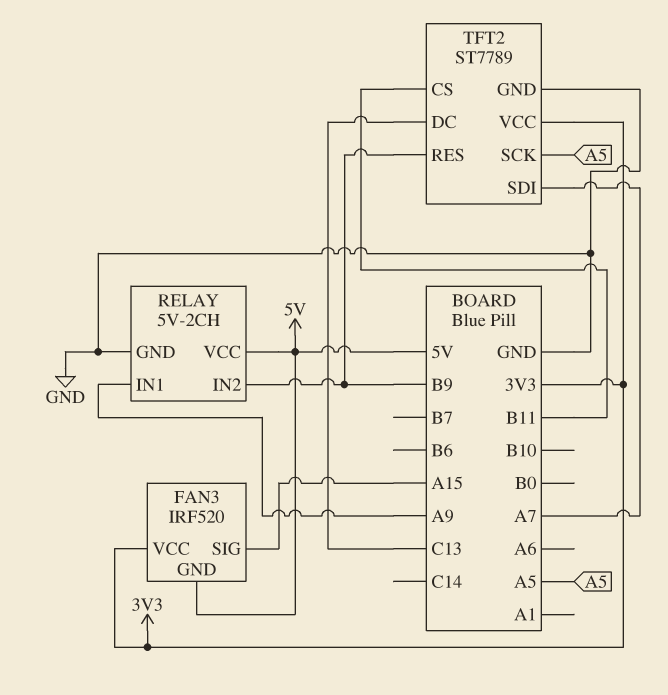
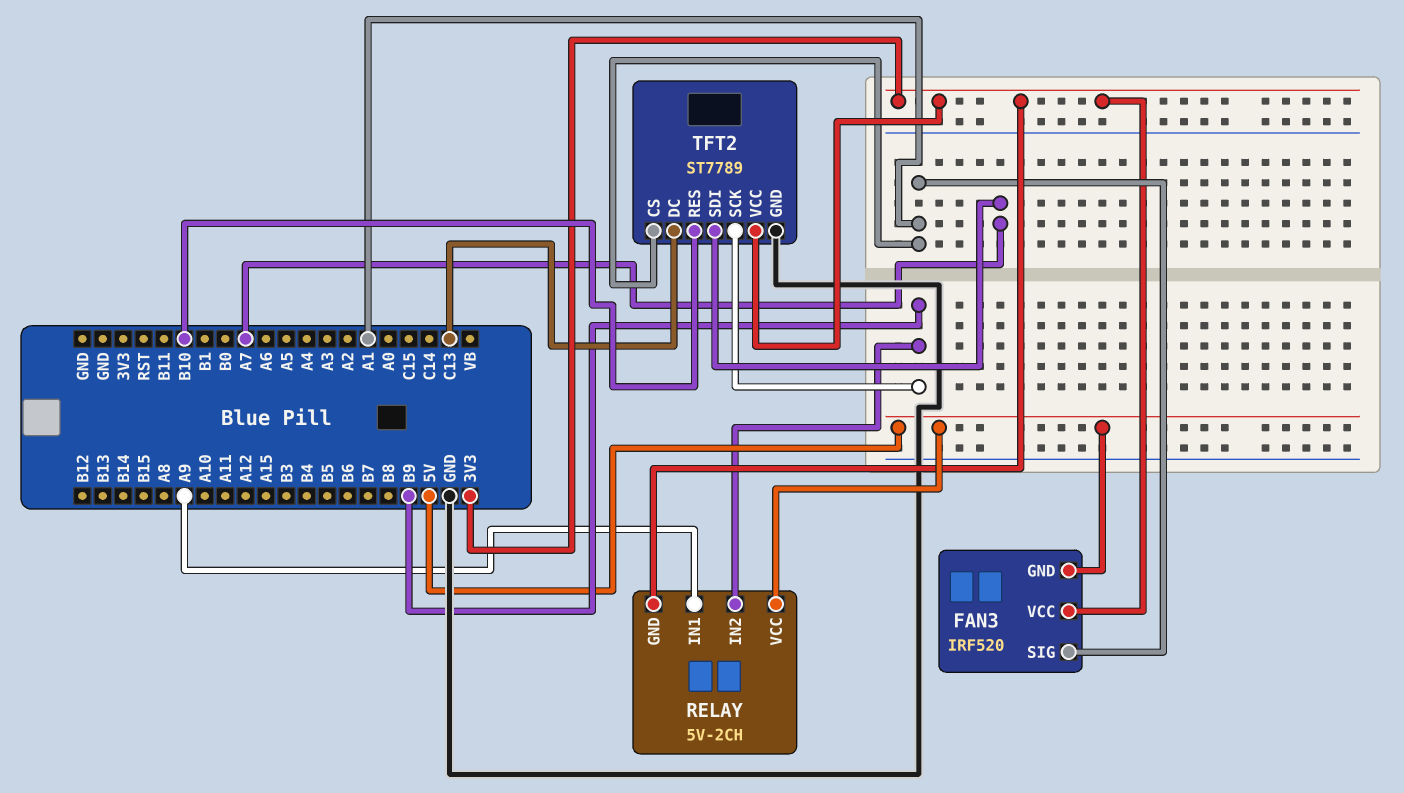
FAN3 pin SIG: A15 -> A1
RELAY pin GND: GND -> 3V3
TFT2 pin CS: B11 -> A1
TFT2 pin RES: B9 -> B10
TFT2 pin SCK: A5 -> B9

